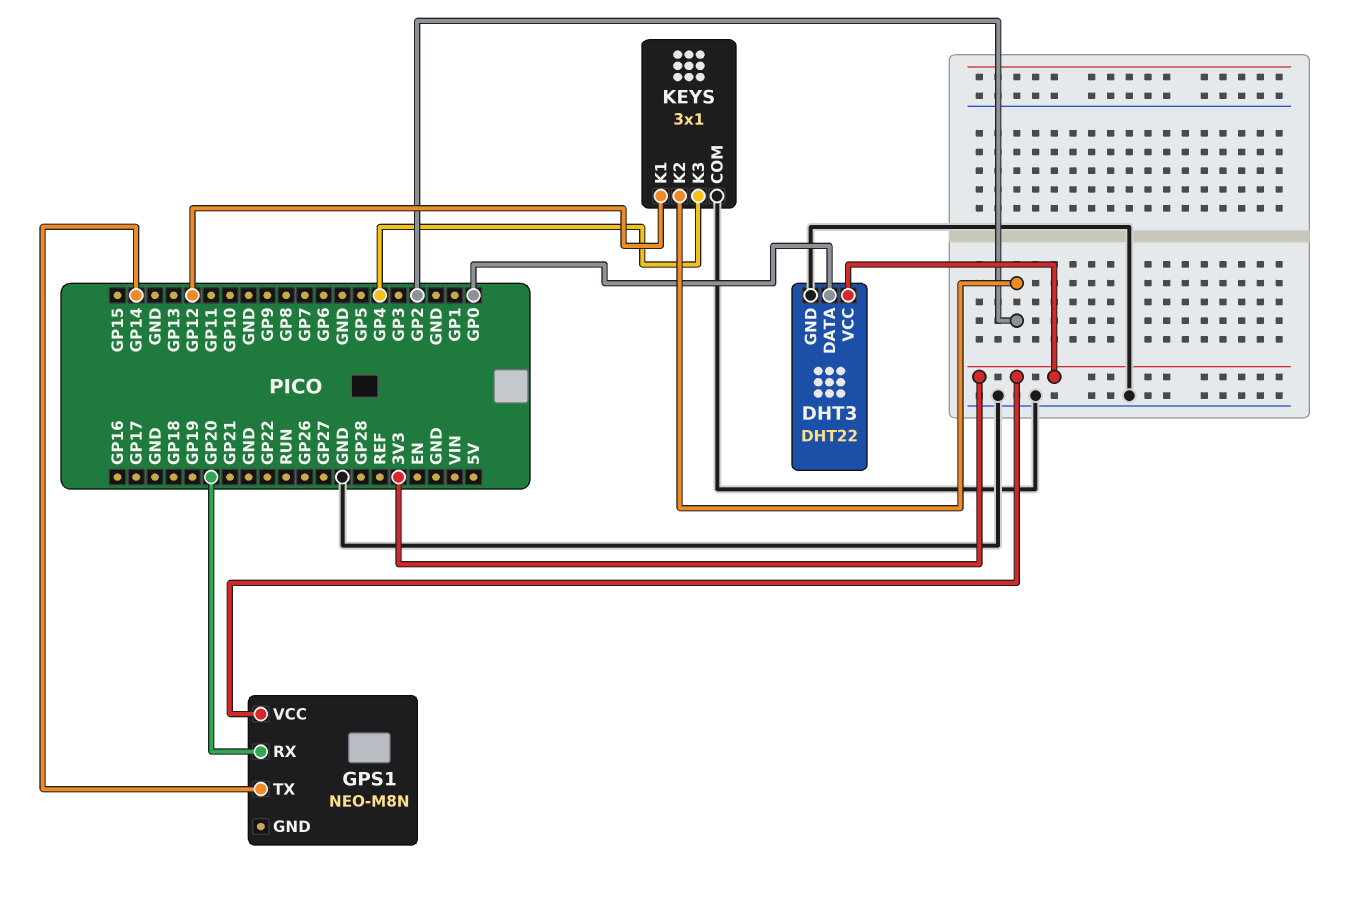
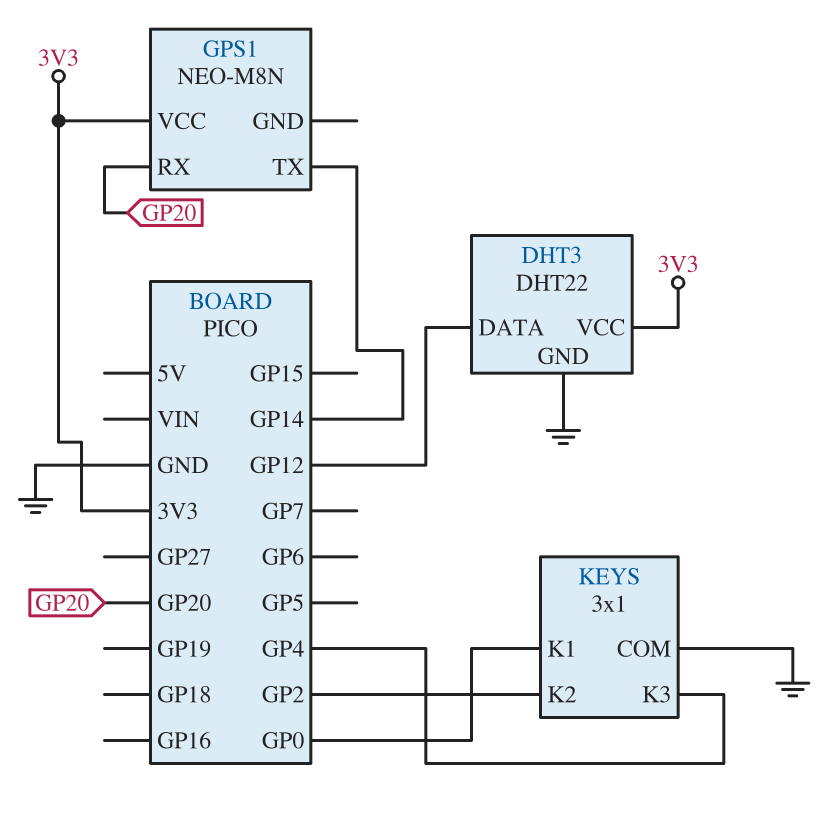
DHT3 pin DATA: GP0 -> GP12
KEYS pin K1: GP12 -> GP0

